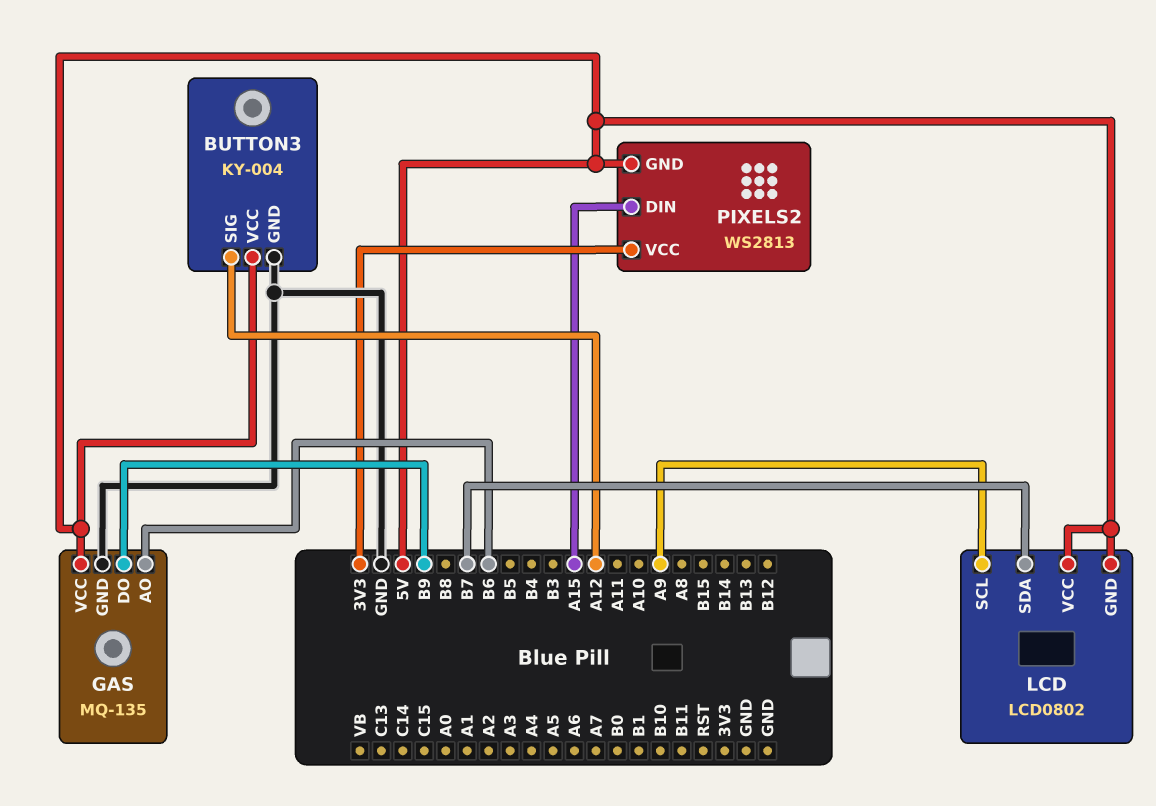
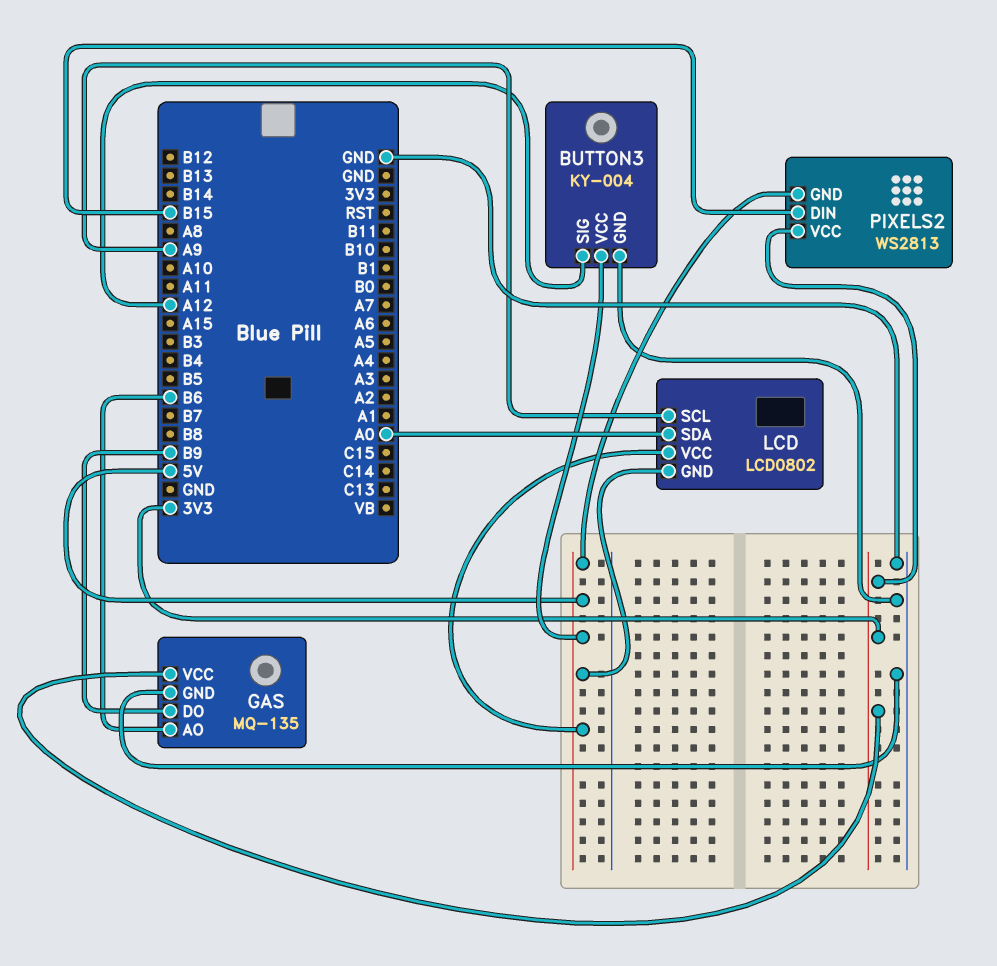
GAS pin VCC: 5V -> 3V3
LCD pin SDA: B7 -> A0
PIXELS2 pin DIN: A15 -> B15

